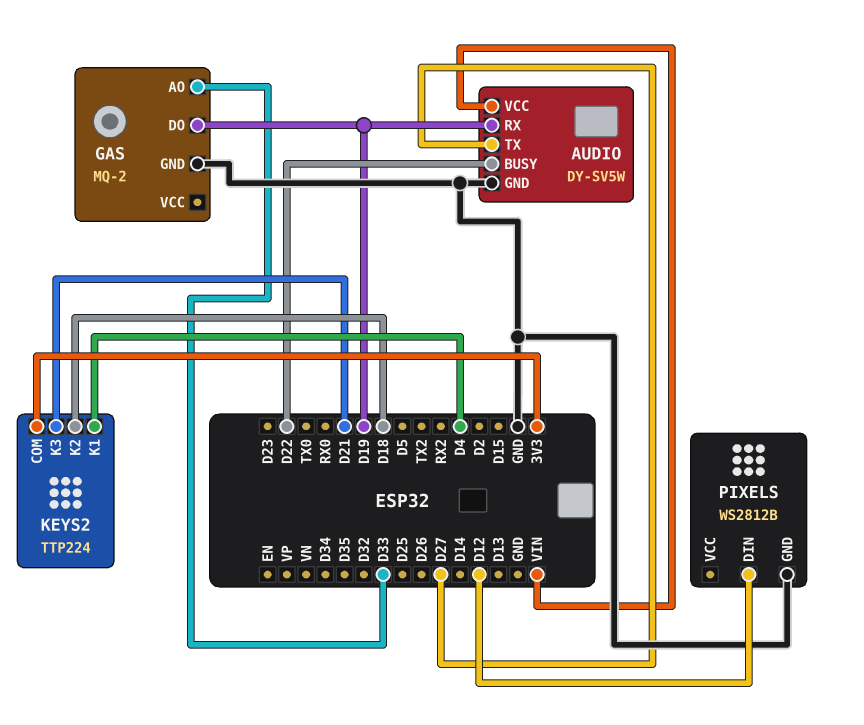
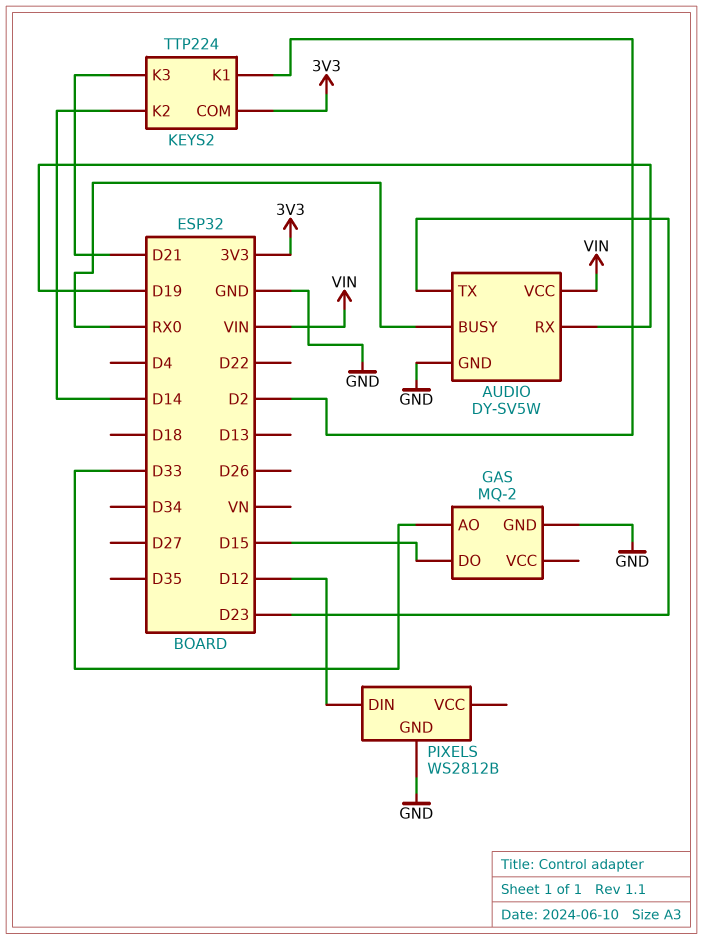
AUDIO pin BUSY: D22 -> RX0
AUDIO pin TX: D27 -> D23
GAS pin DO: D19 -> D15
KEYS2 pin K1: D4 -> D2
KEYS2 pin K2: D18 -> D14

